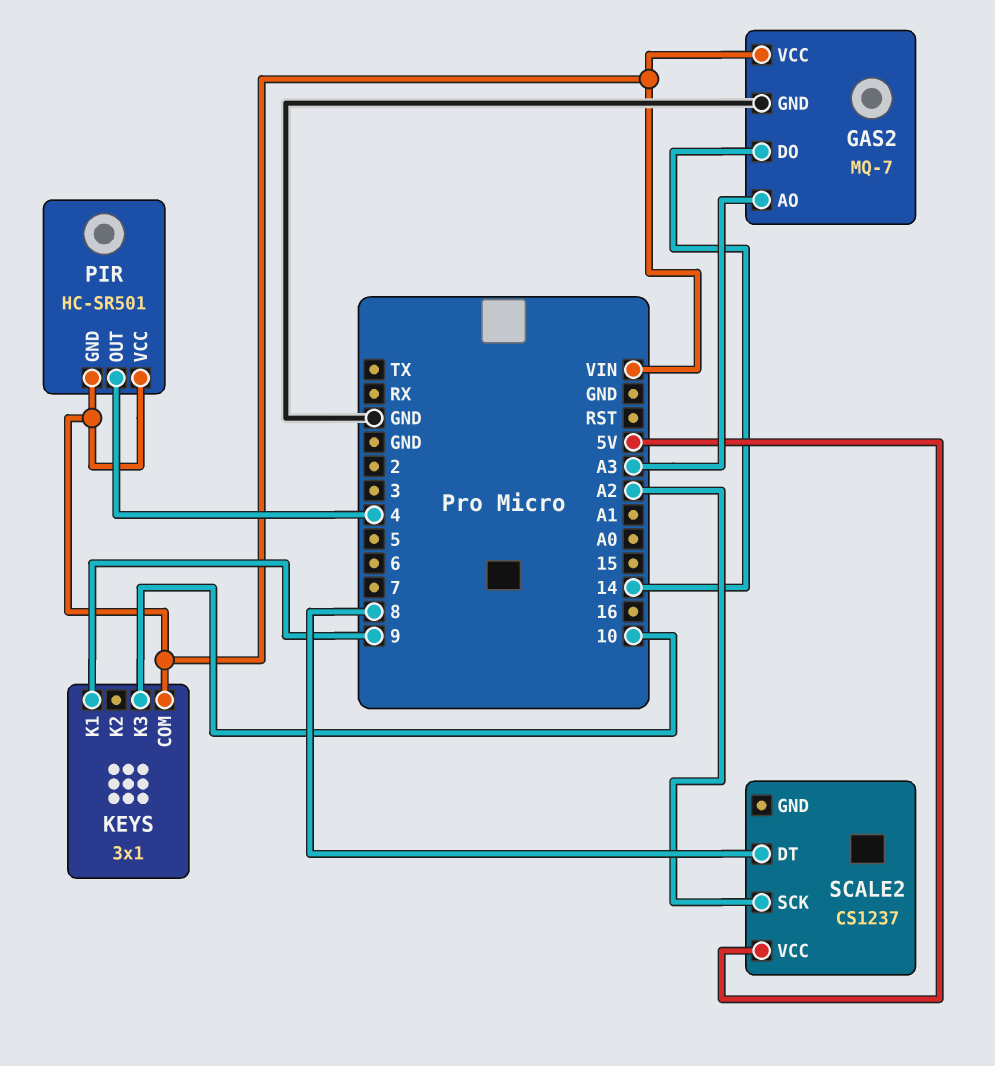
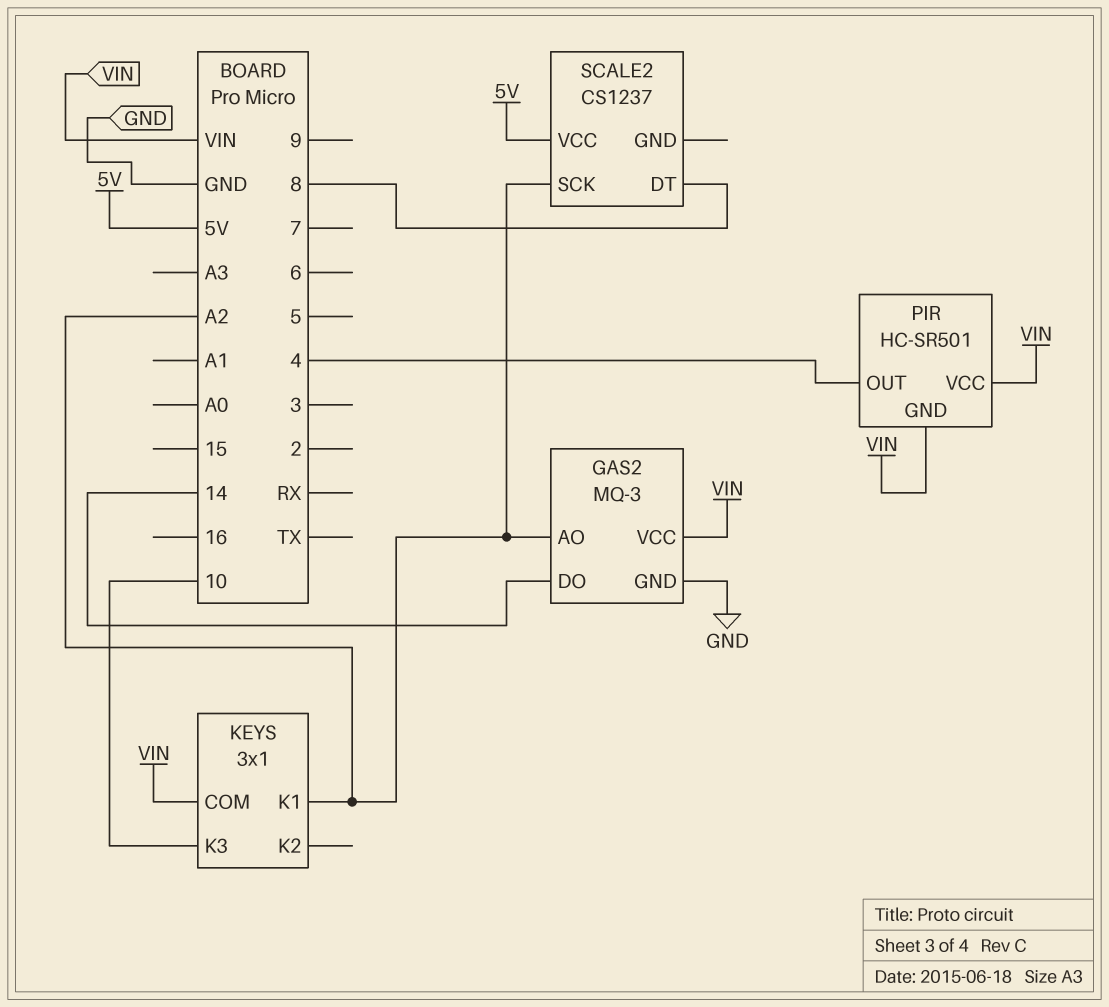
GAS2: MQ-7 -> MQ-3
GAS2 pin AO: A3 -> A2
KEYS pin K1: 9 -> A2

